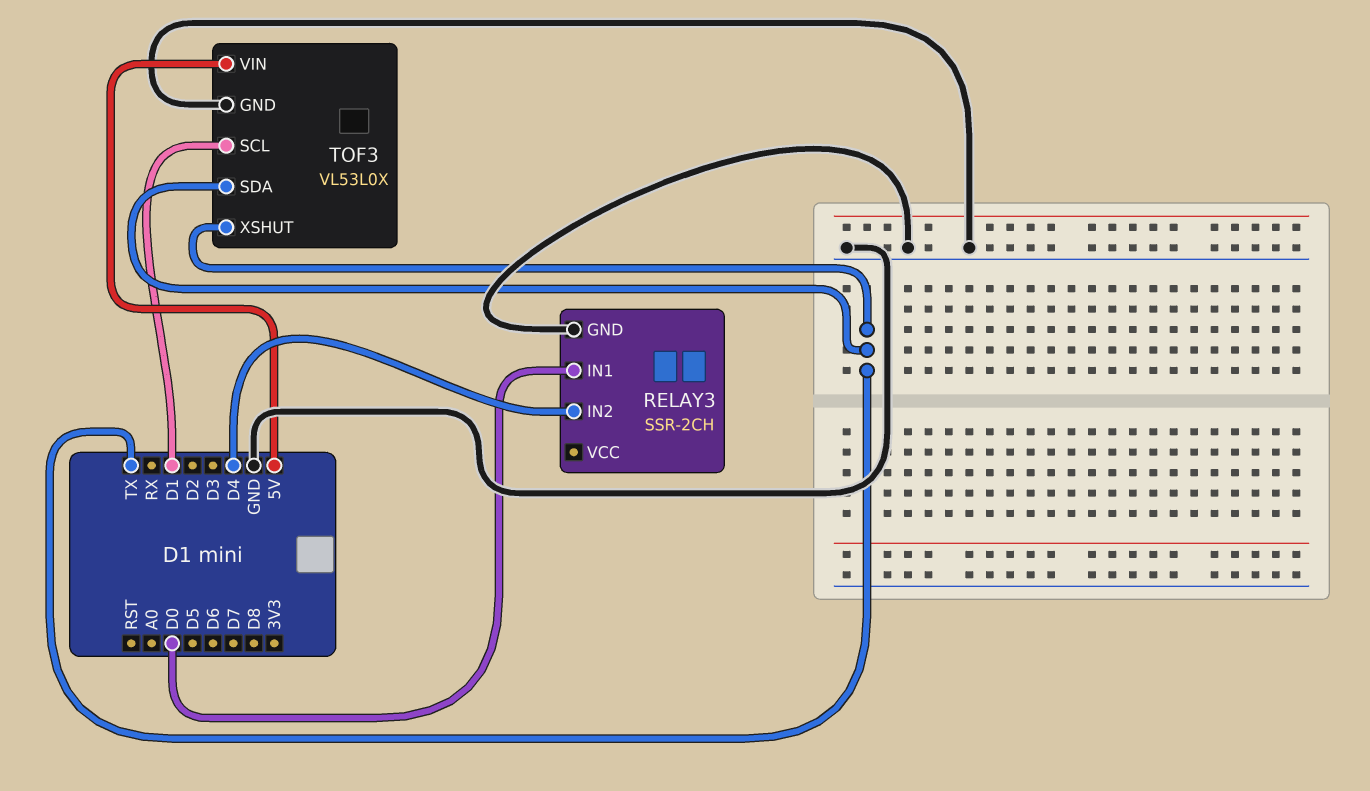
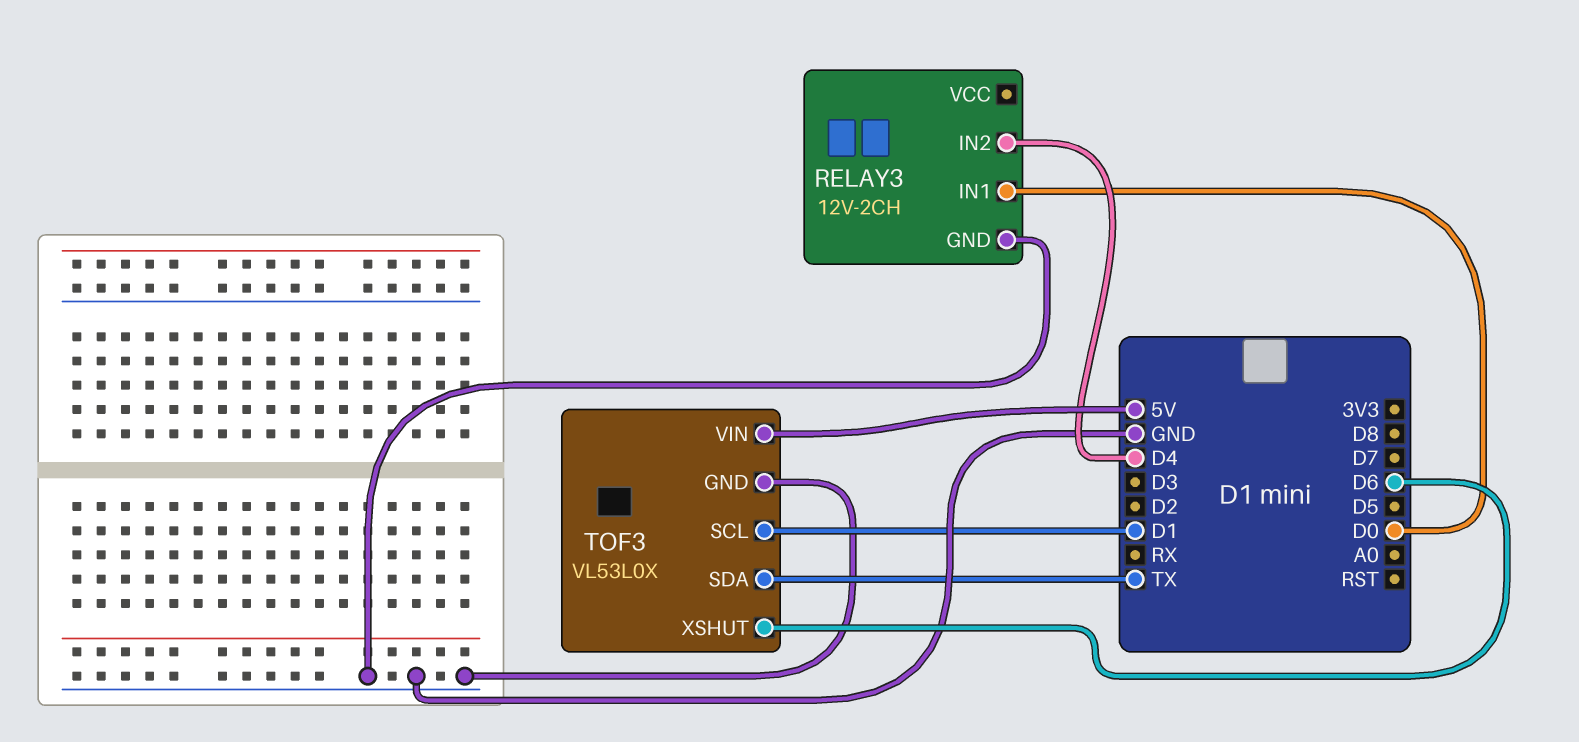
RELAY3: SSR-2CH -> 12V-2CH
TOF3 pin XSHUT: TX -> D6

